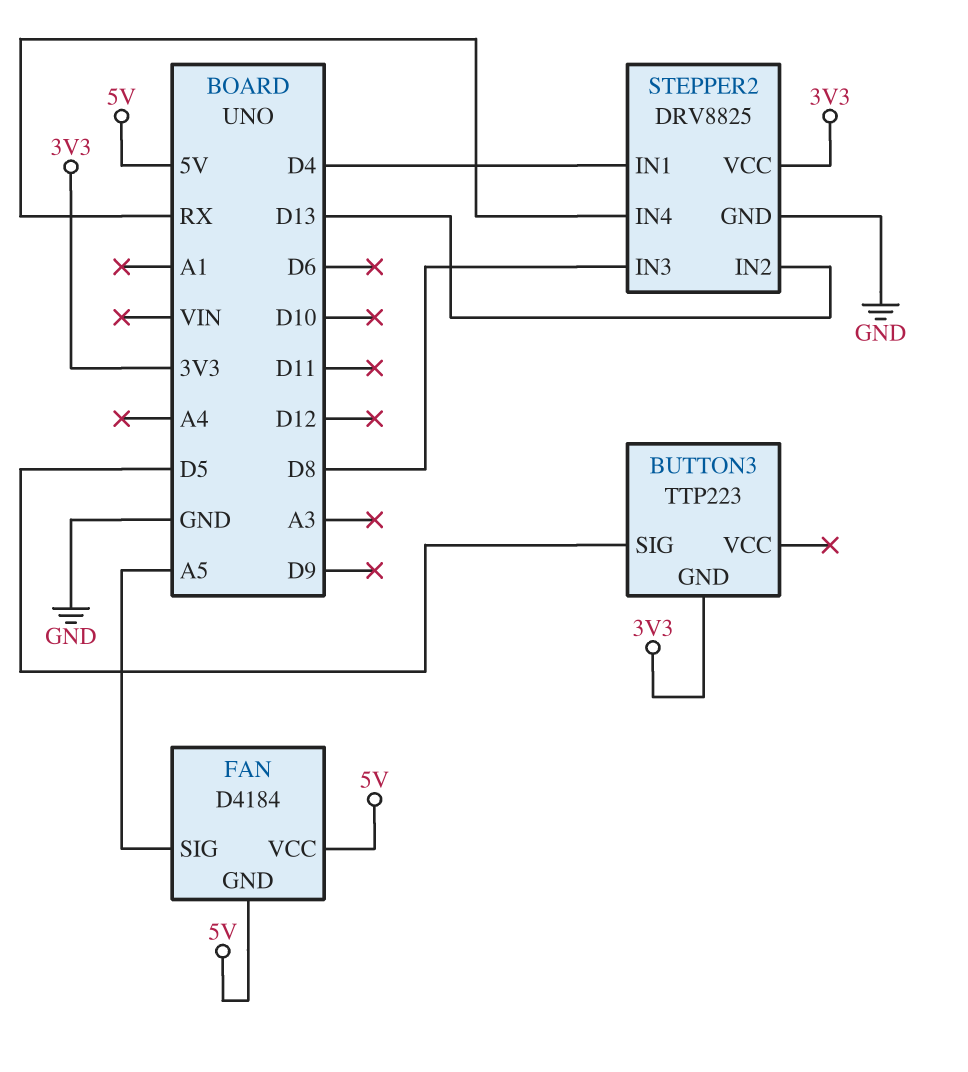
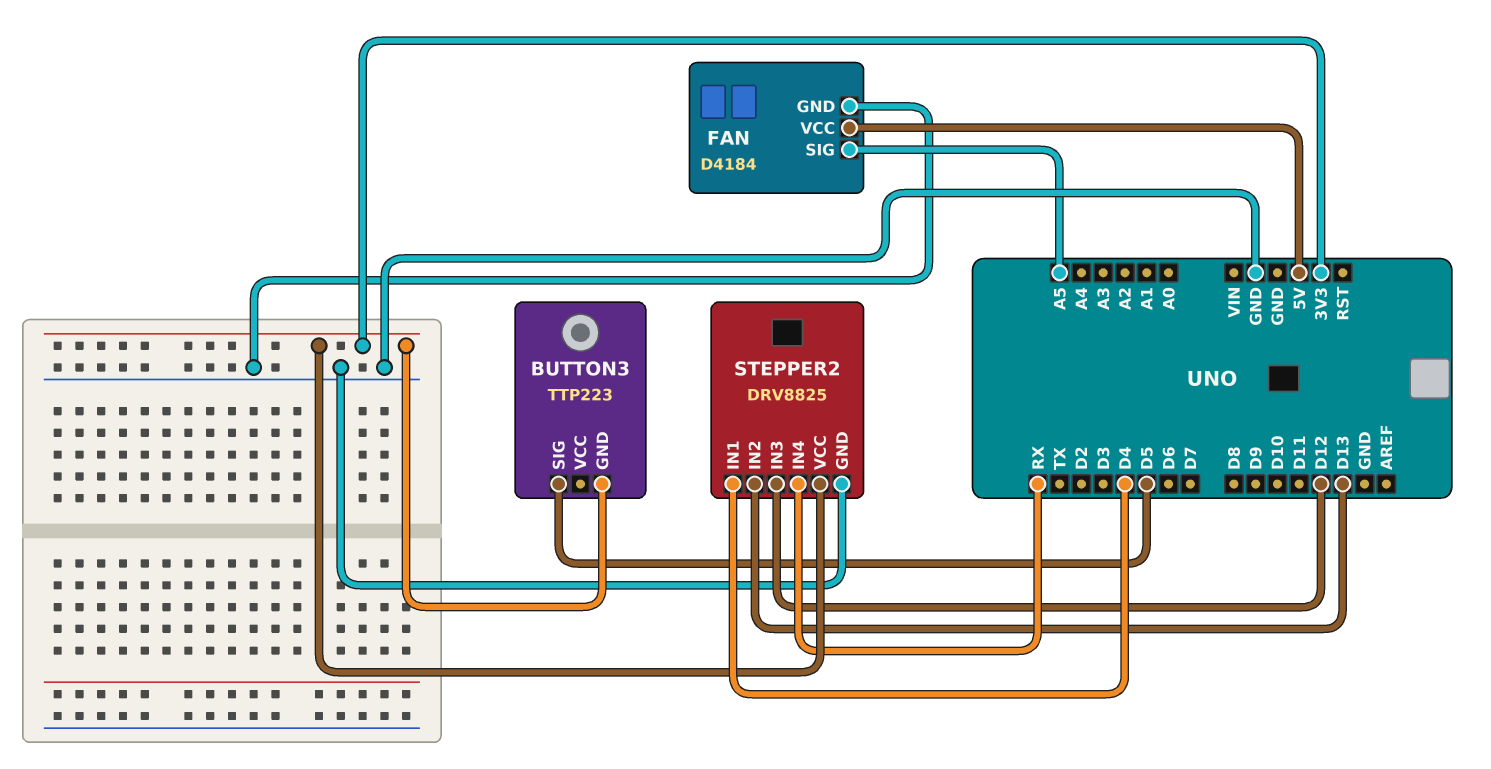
FAN pin GND: 5V -> GND
STEPPER2 pin IN3: D8 -> D12

